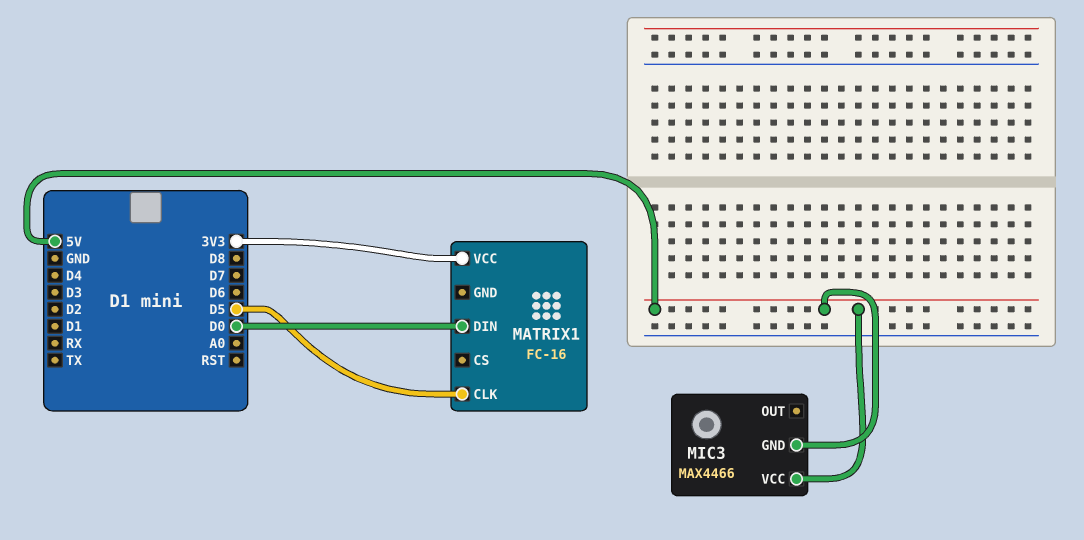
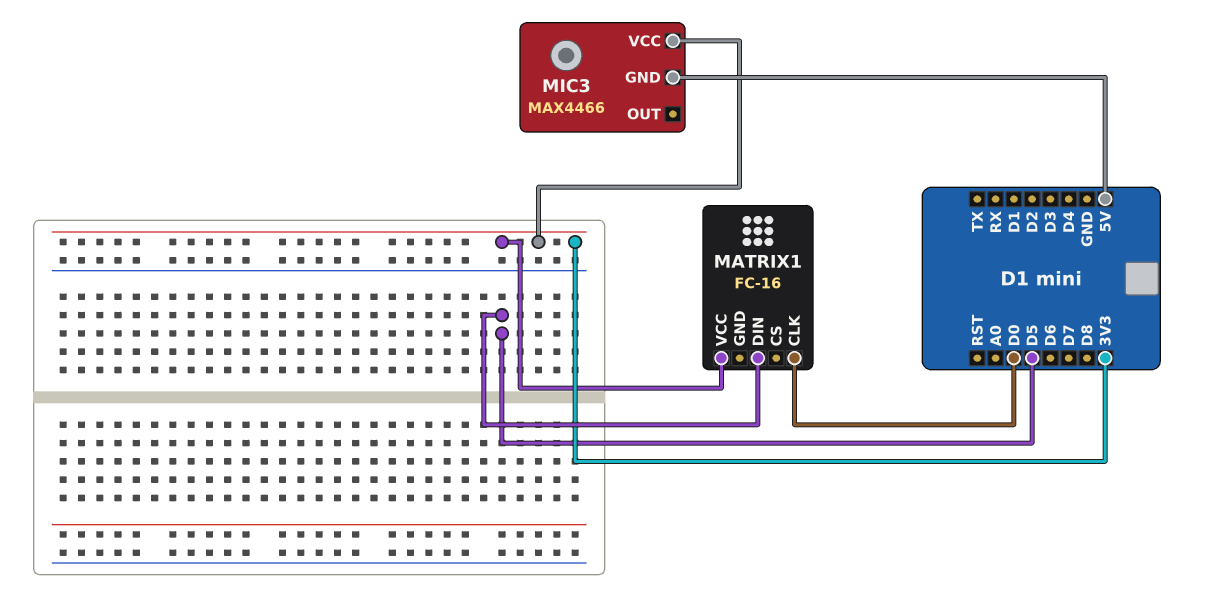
MATRIX1 pin CLK: D5 -> D0
MATRIX1 pin DIN: D0 -> D5
MIC3 pin VCC: 5V -> 3V3

